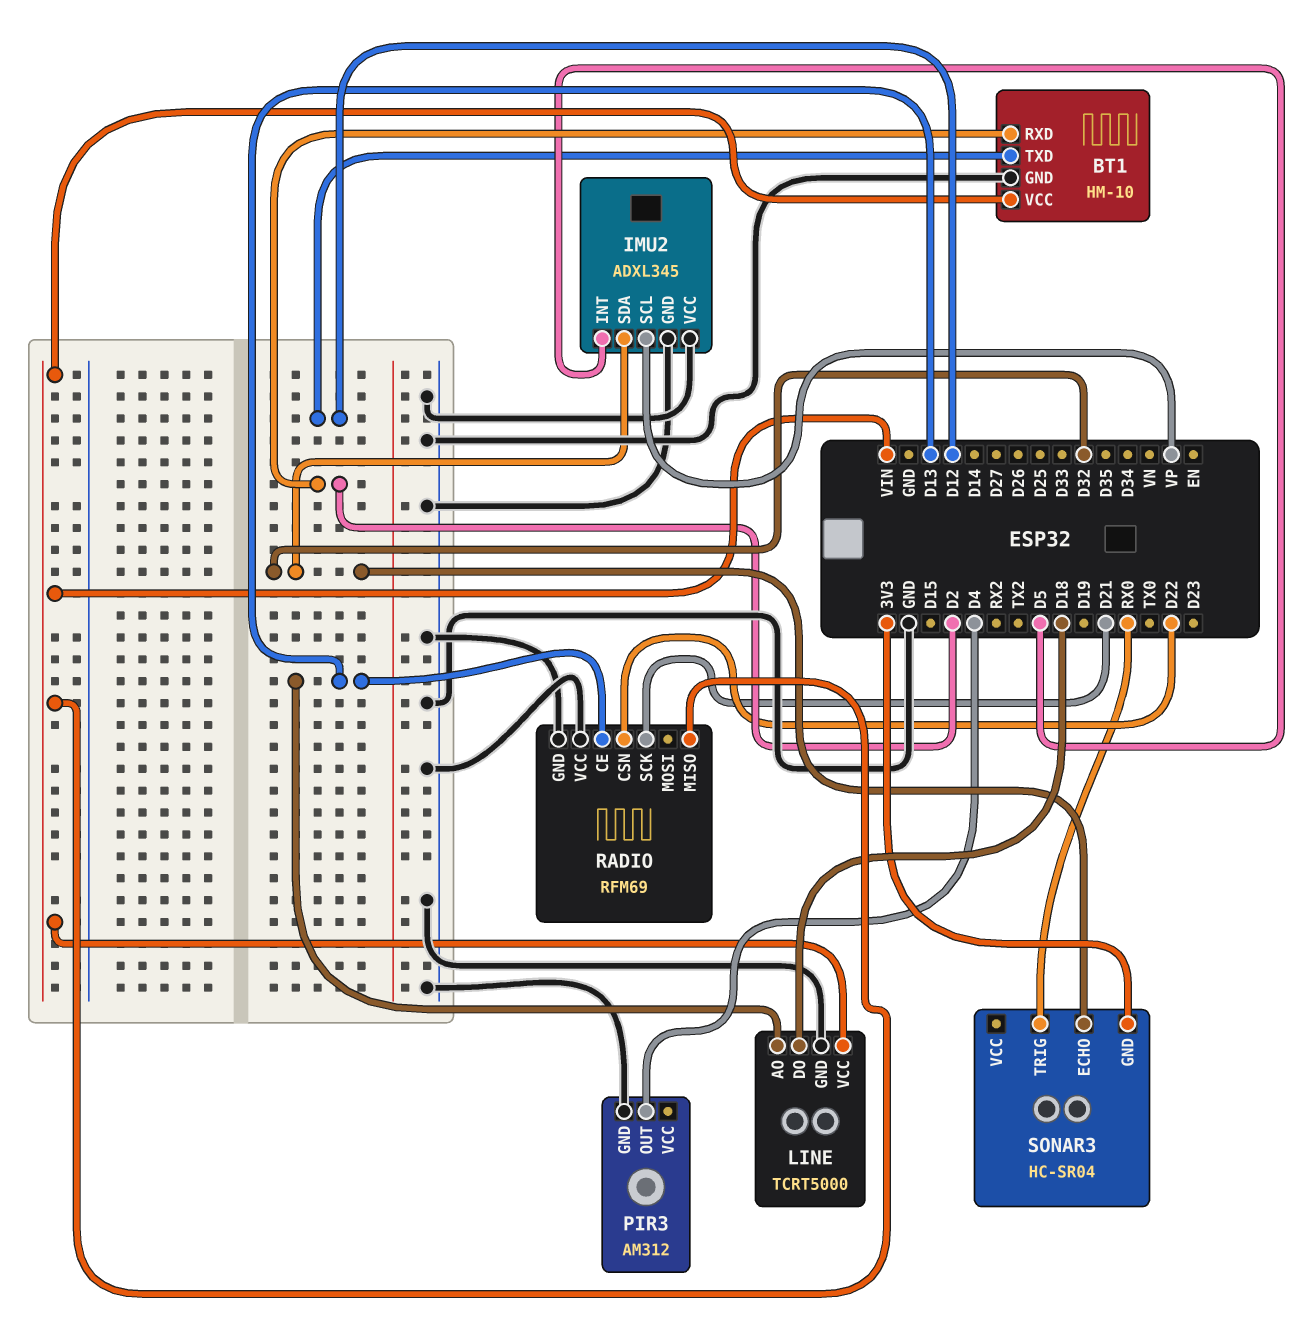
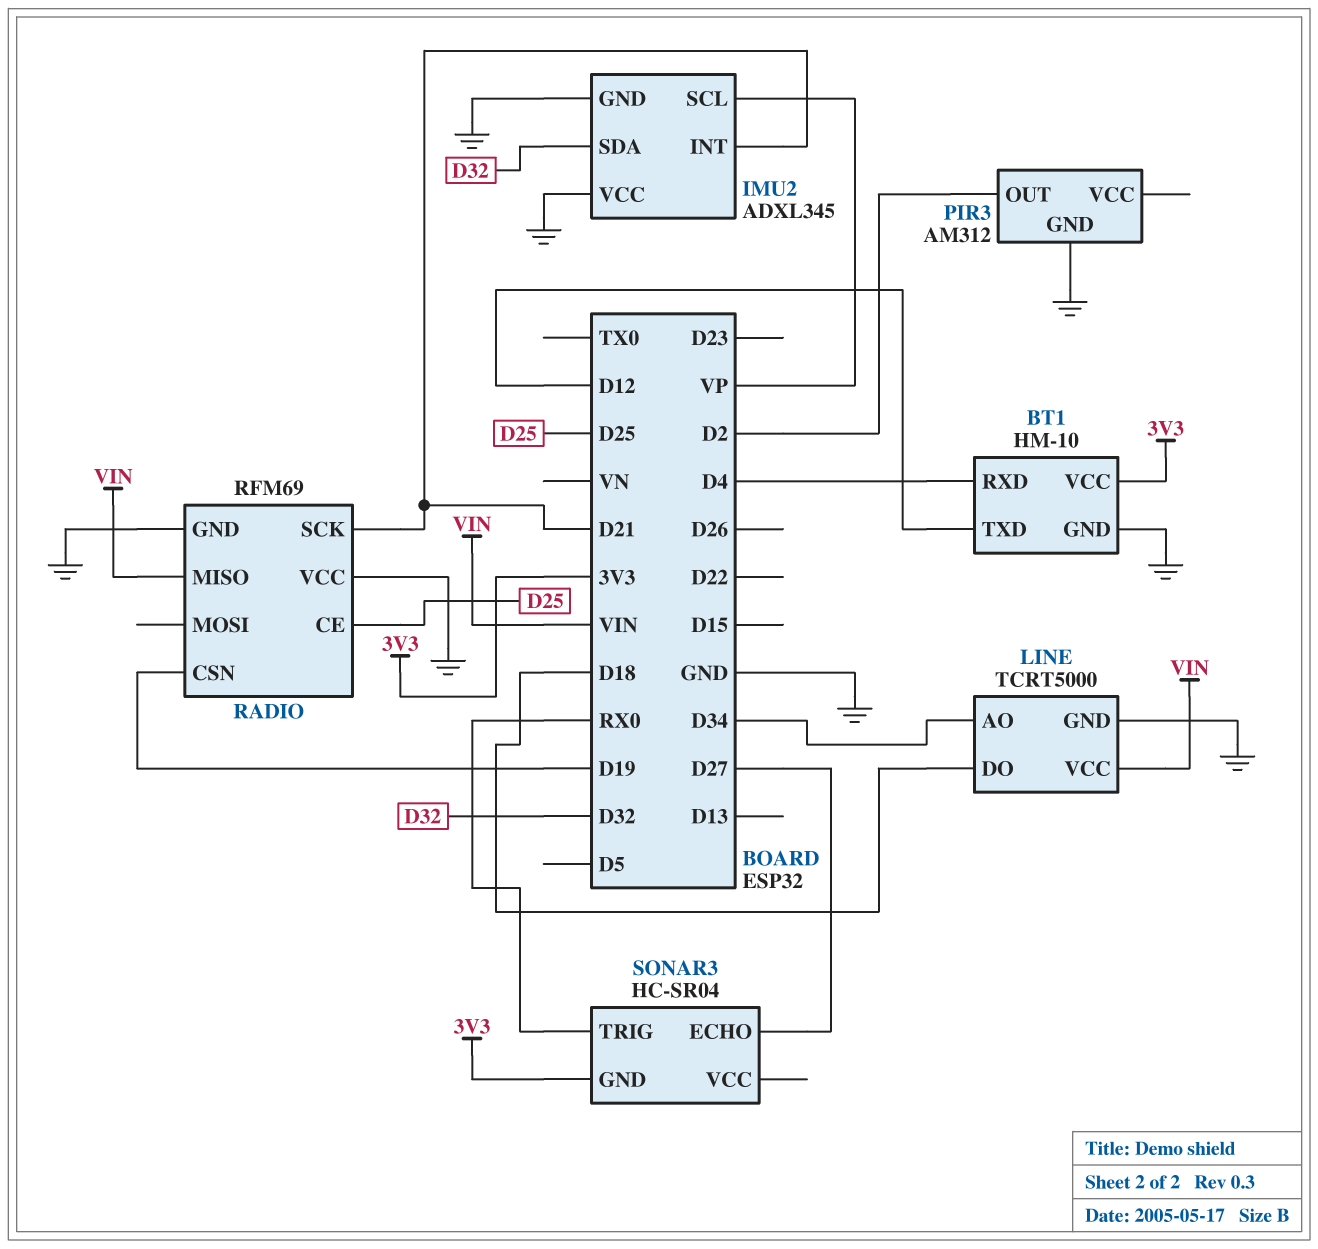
BT1 pin RXD: D2 -> D4
BT1 pin VCC: VIN -> 3V3
IMU2 pin INT: D5 -> D21
LINE pin AO: D13 -> D34
PIR3 pin OUT: D4 -> D2
RADIO pin CE: D13 -> D25
RADIO pin CSN: D22 -> D19
SONAR3 pin ECHO: D32 -> D27

